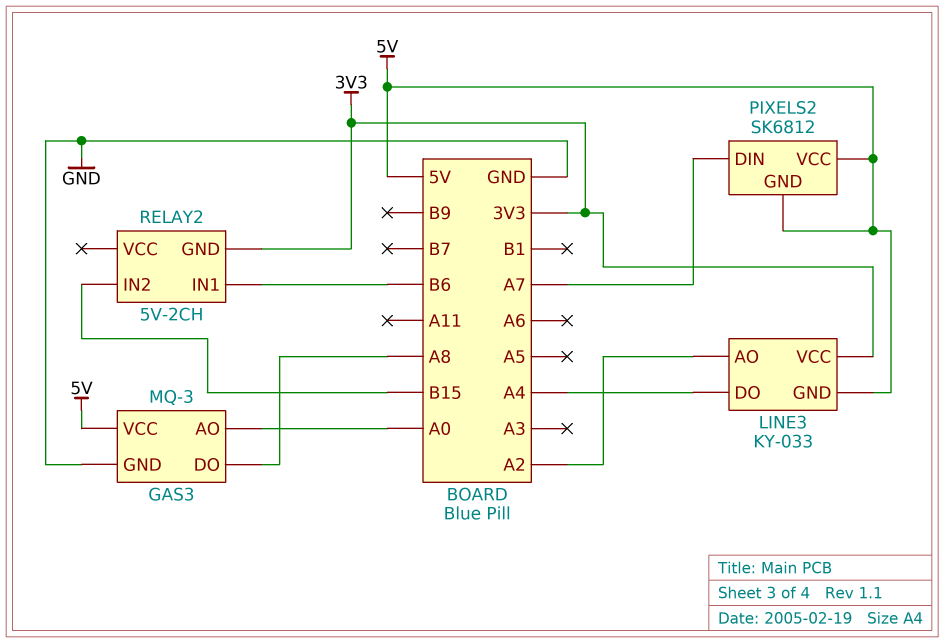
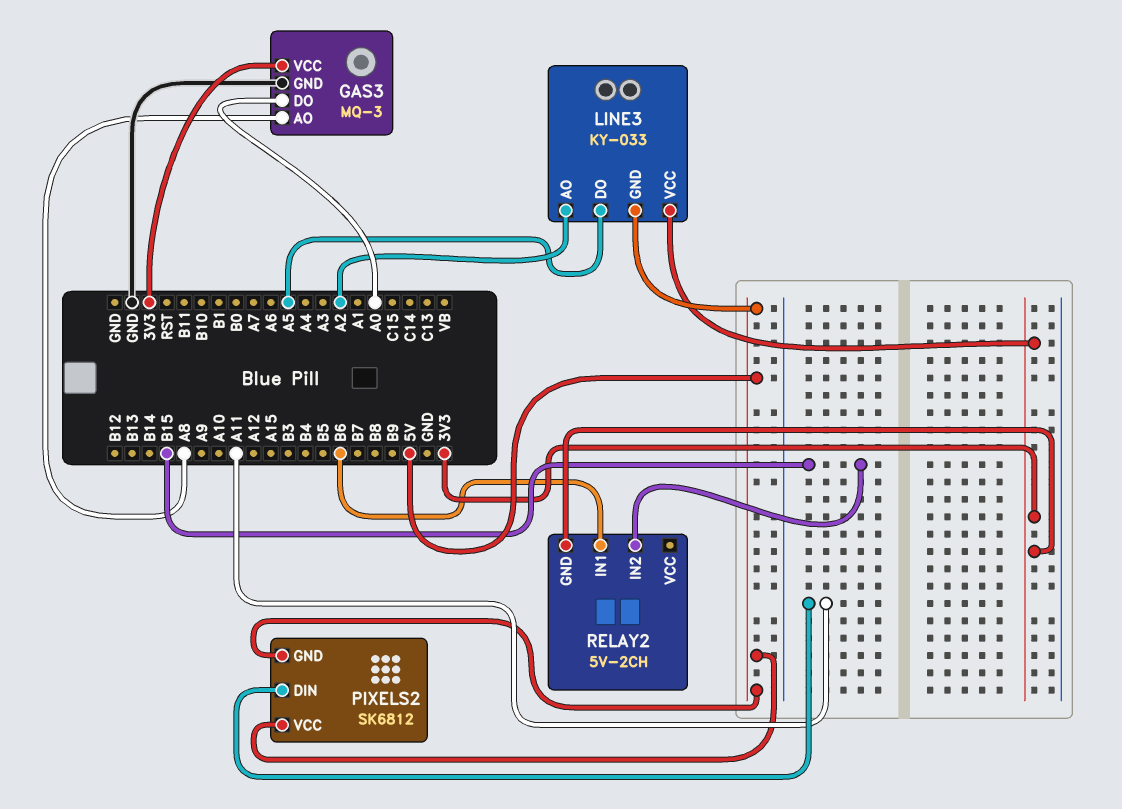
GAS3 pin AO: A0 -> A8
GAS3 pin DO: A8 -> A0
GAS3 pin VCC: 5V -> 3V3
LINE3 pin DO: A4 -> A5
PIXELS2 pin DIN: A7 -> A11

